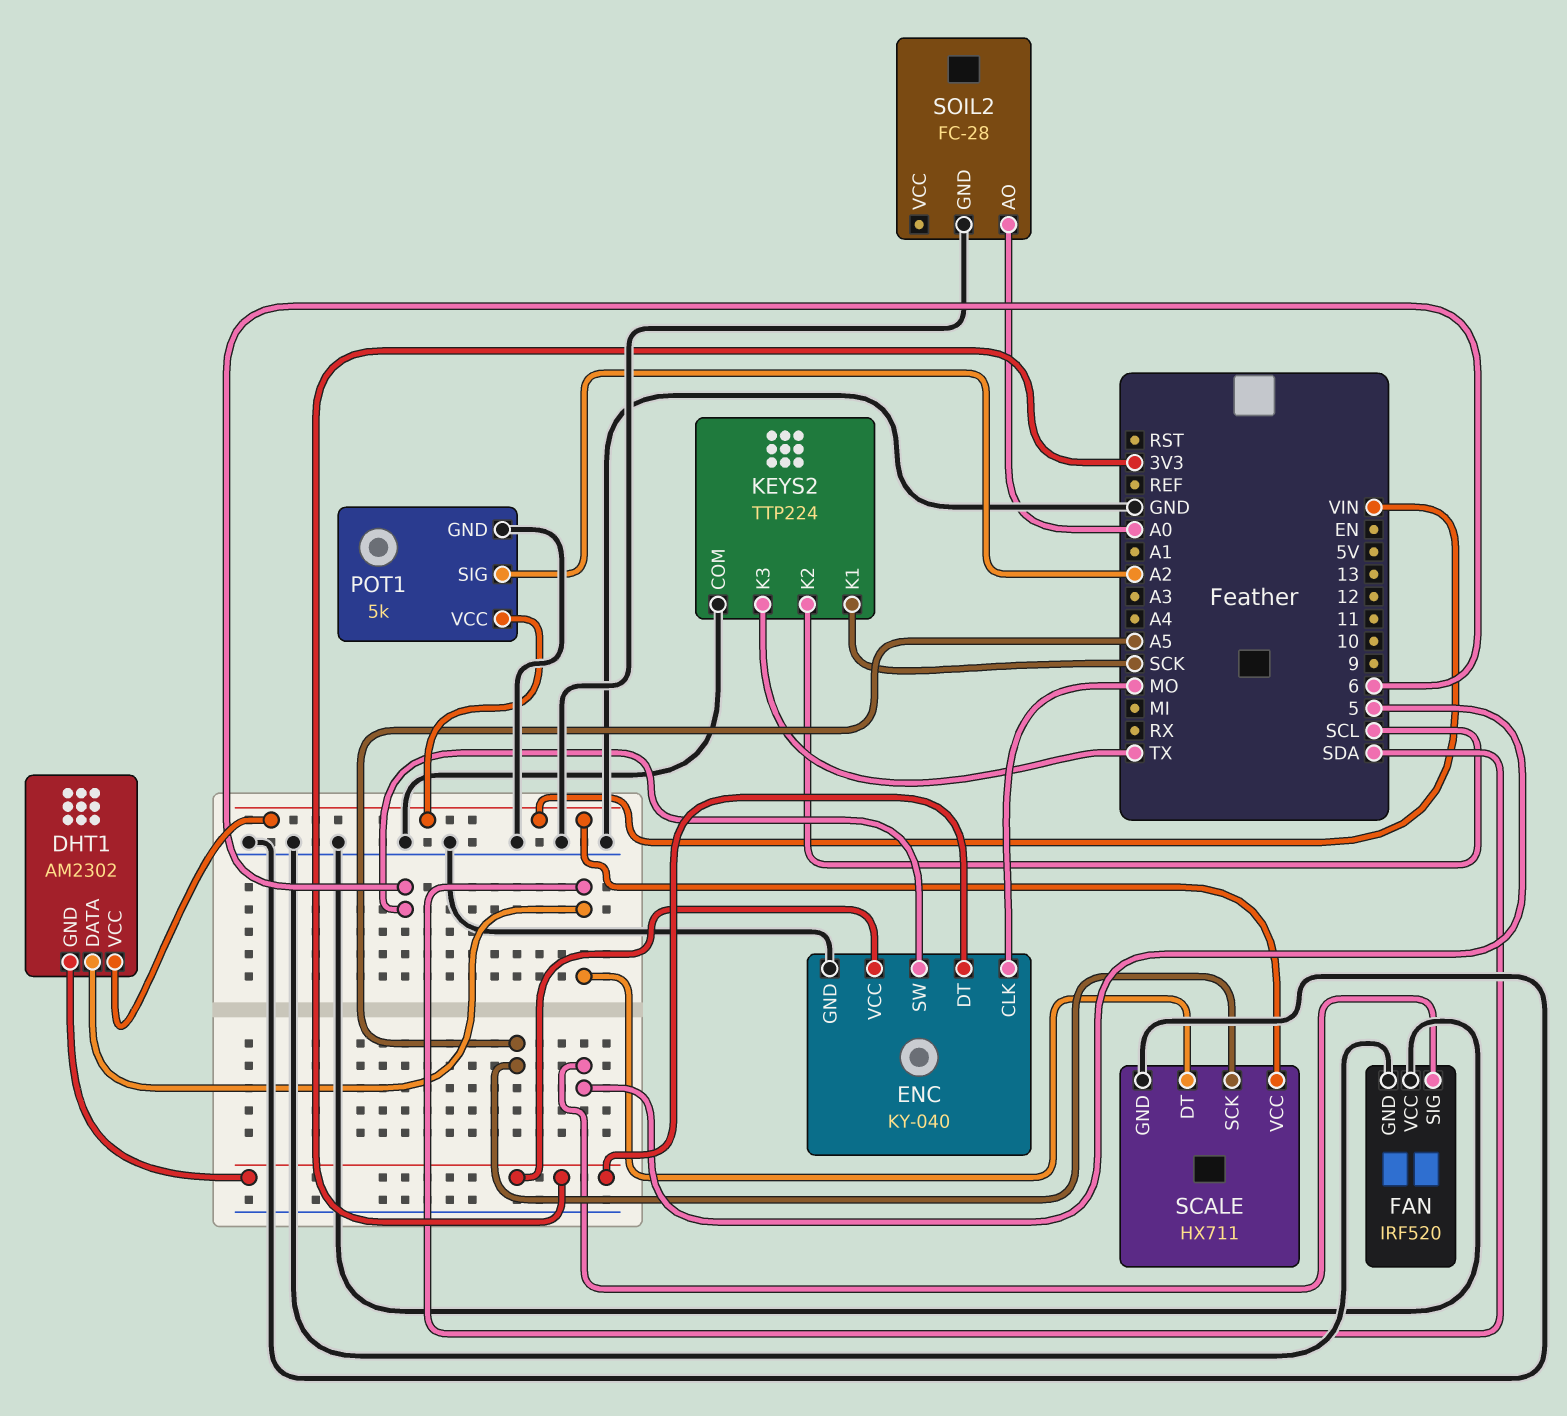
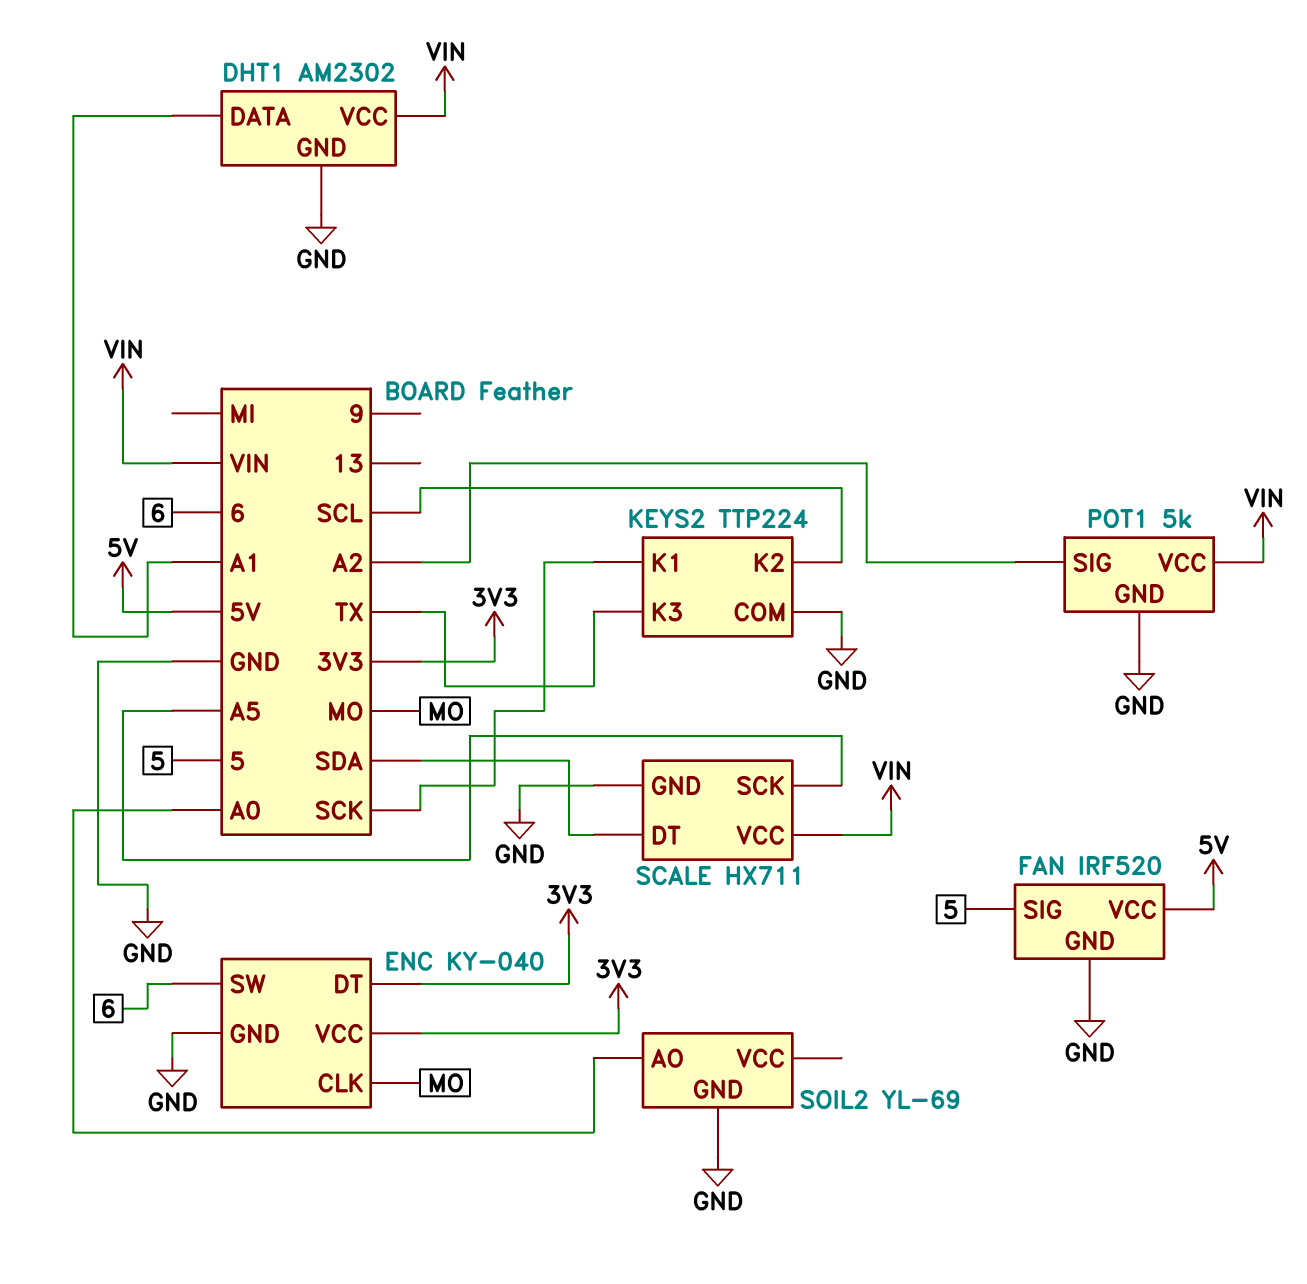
DHT1 pin DATA: SDA -> A1
DHT1 pin GND: 3V3 -> GND
FAN pin VCC: GND -> 5V
SOIL2: FC-28 -> YL-69

